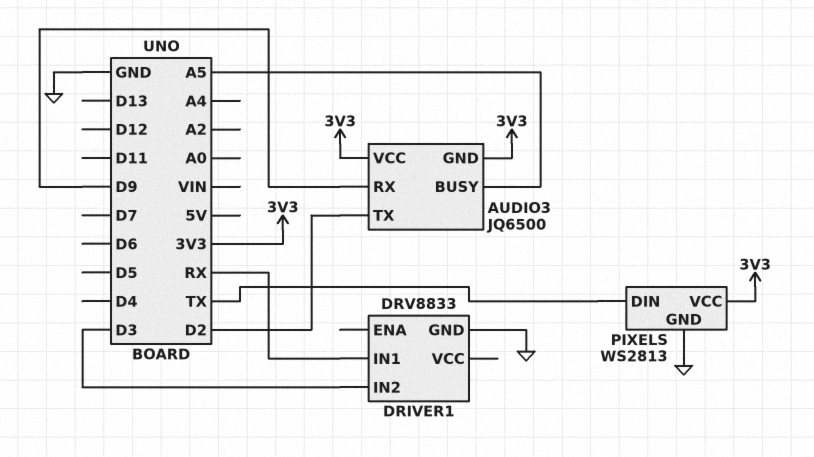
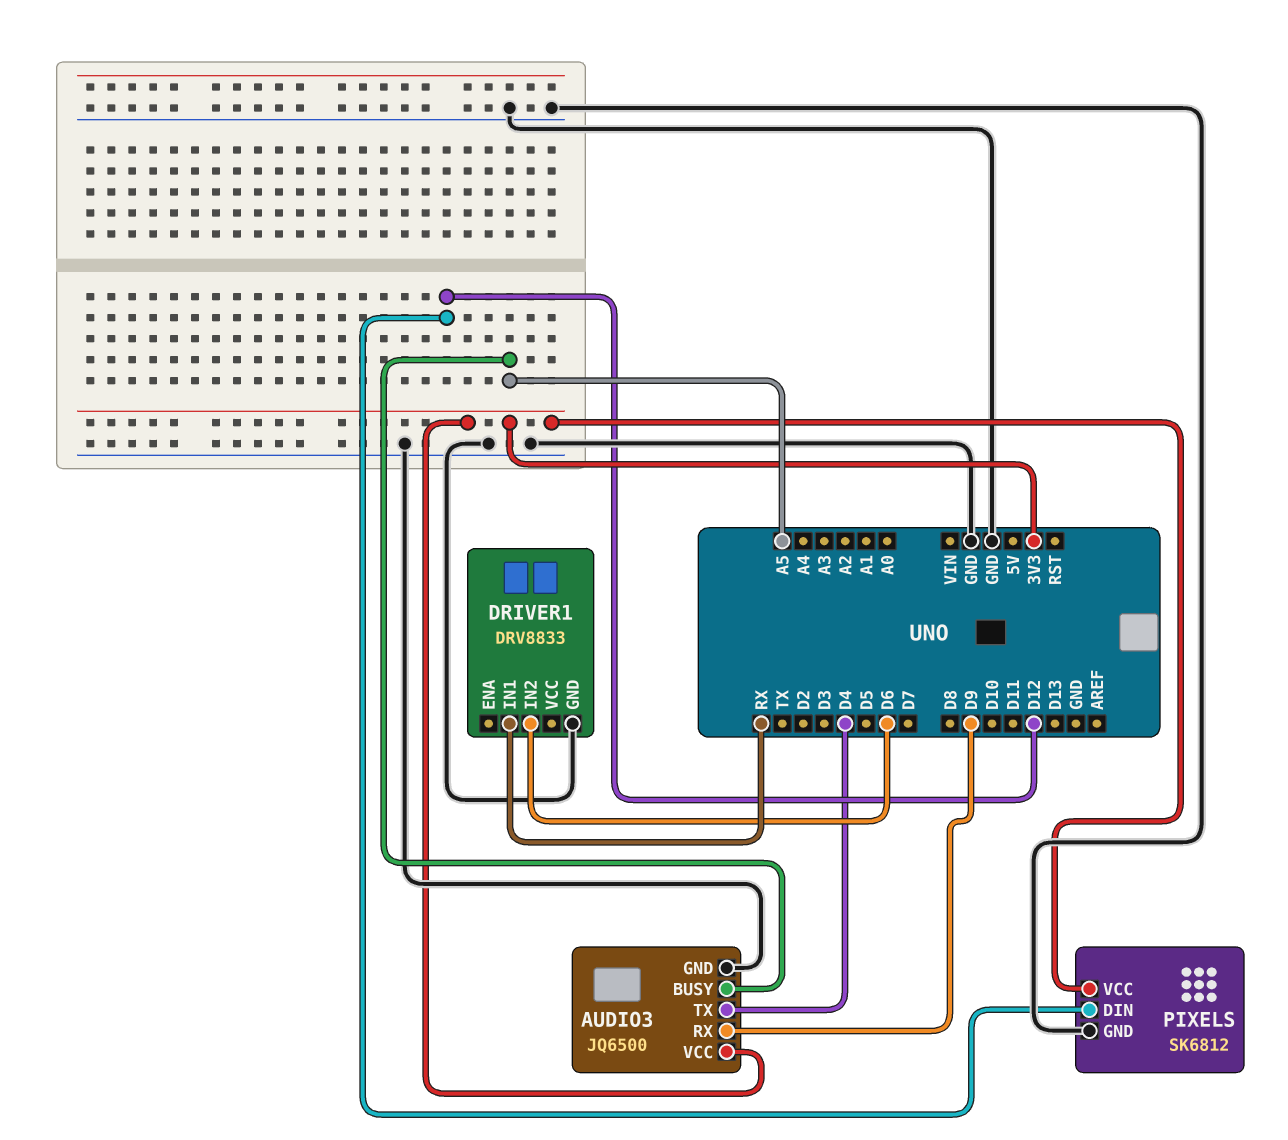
AUDIO3 pin GND: 3V3 -> GND
AUDIO3 pin TX: D2 -> D4
DRIVER1 pin IN2: D3 -> D6
PIXELS: WS2813 -> SK6812
PIXELS pin DIN: TX -> D12

